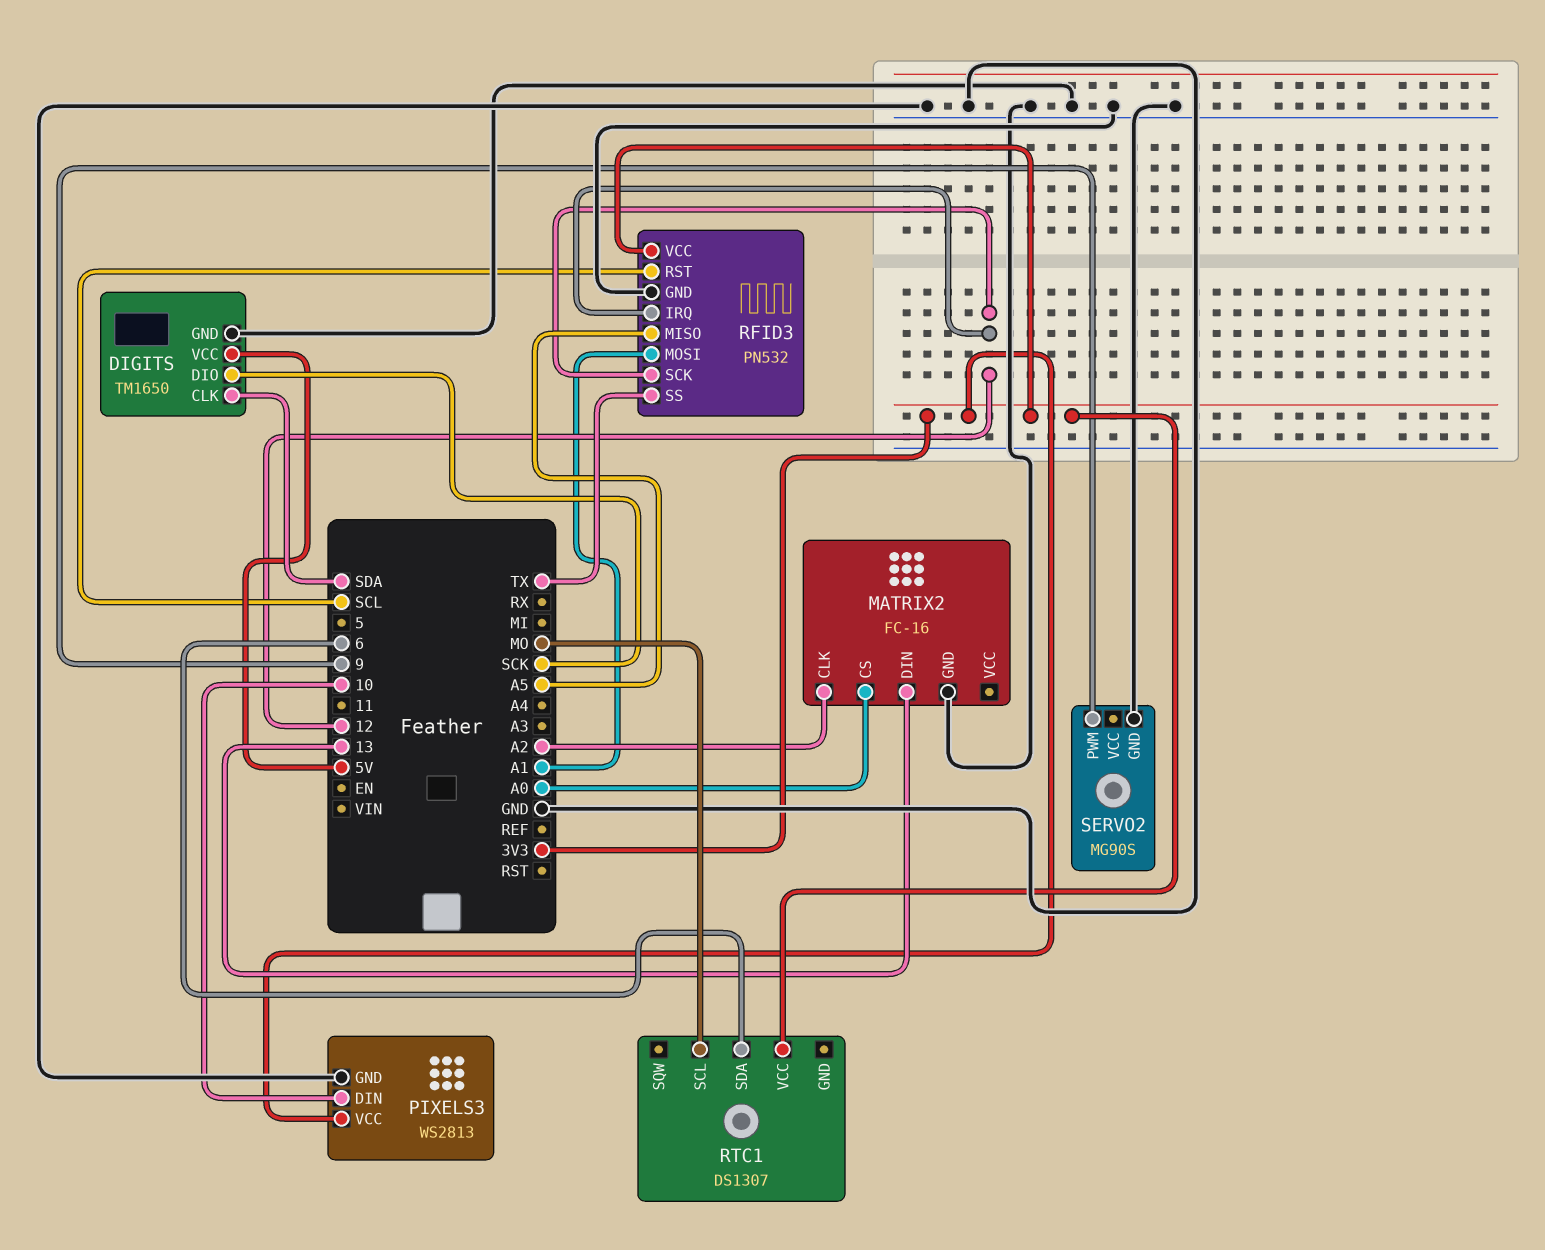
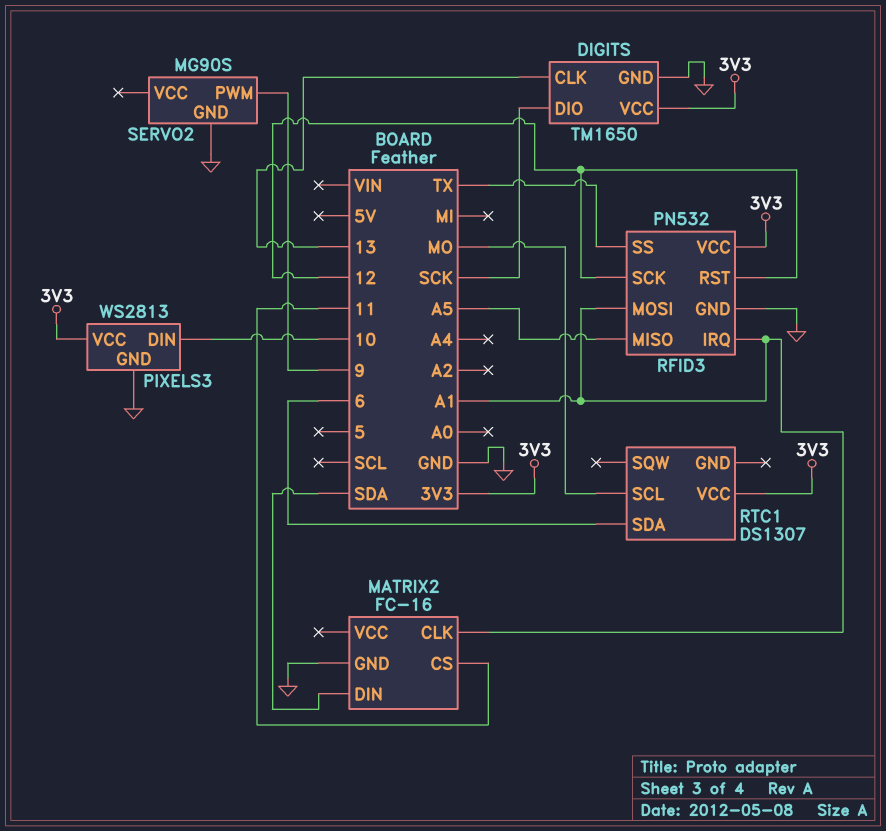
DIGITS pin CLK: SDA -> 13
DIGITS pin VCC: 5V -> 3V3
MATRIX2 pin CLK: A2 -> A1
MATRIX2 pin CS: A0 -> 11
MATRIX2 pin DIN: 13 -> SDA
RFID3 pin IRQ: 12 -> A1
RFID3 pin RST: SCL -> 12

